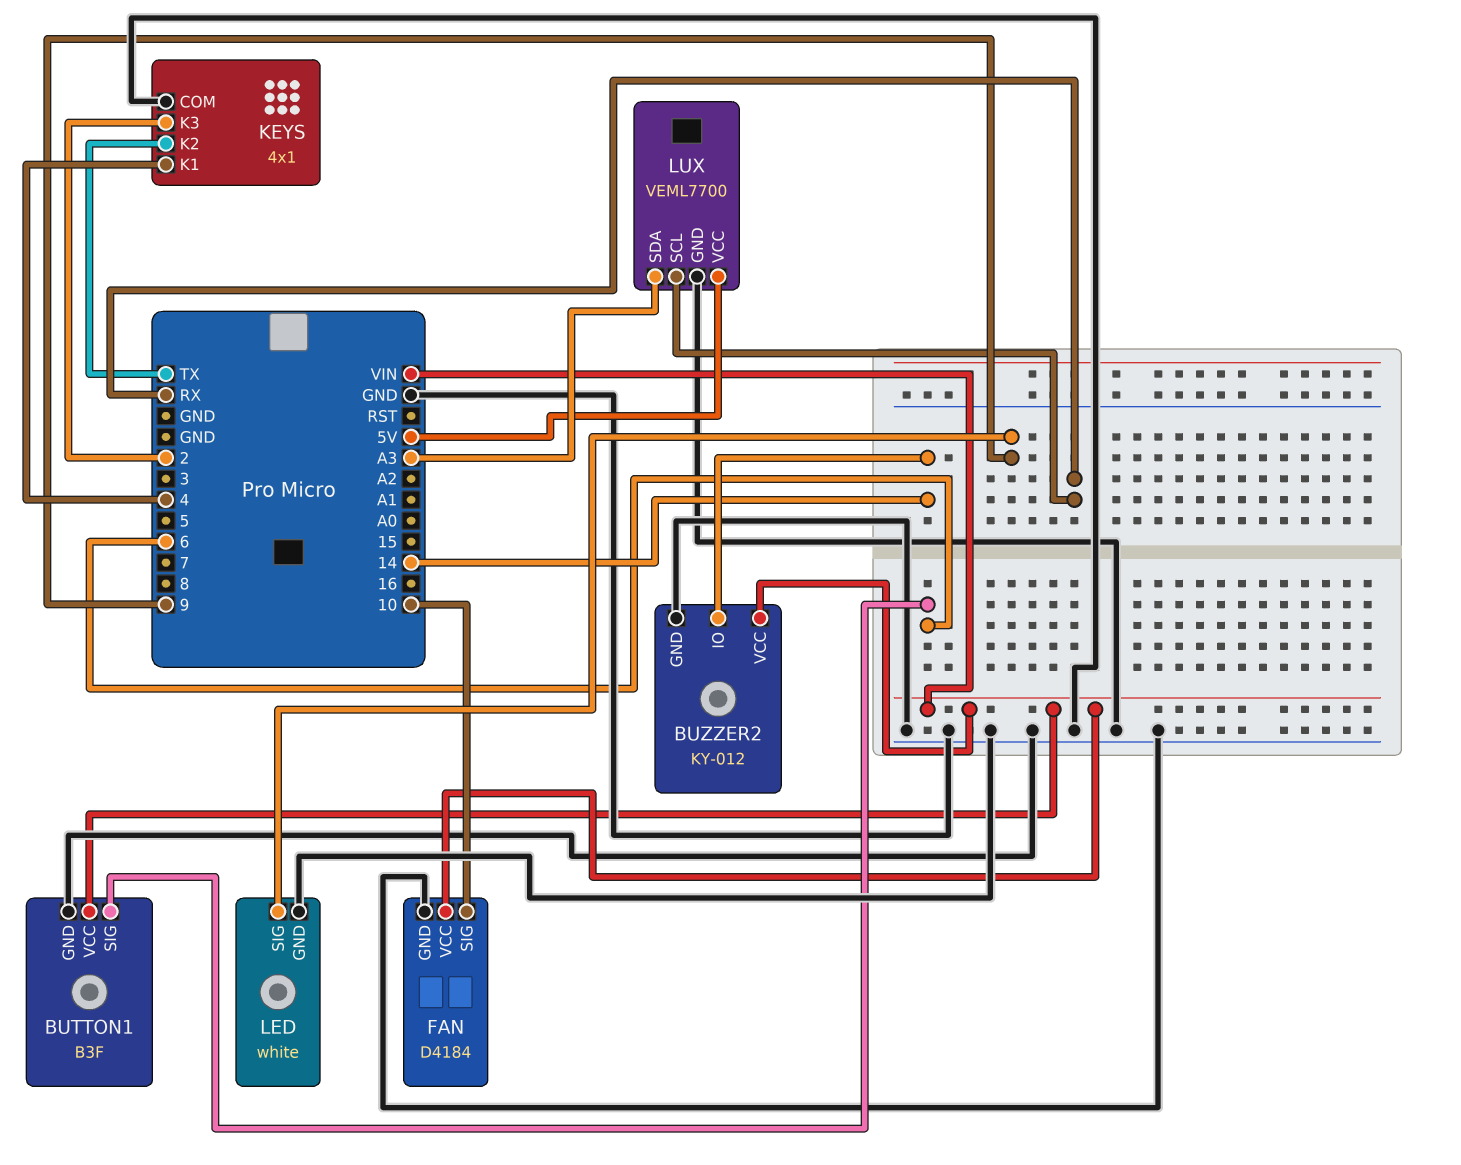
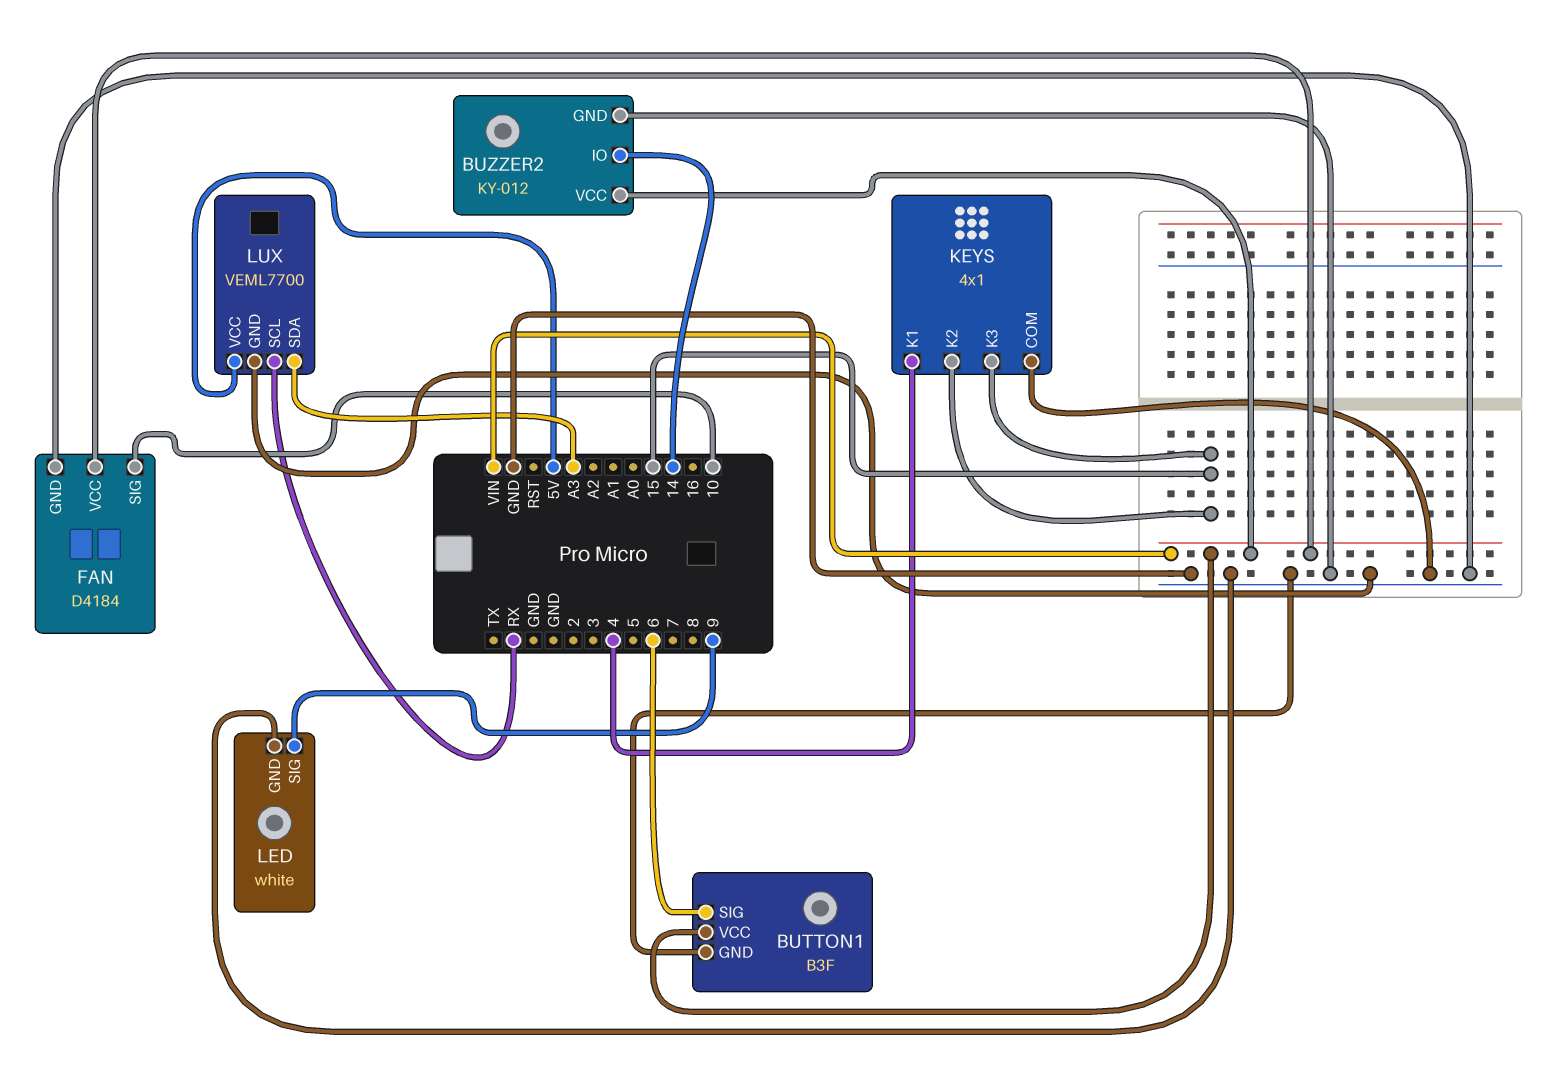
KEYS pin K2: TX -> 15
KEYS pin K3: 2 -> 15

